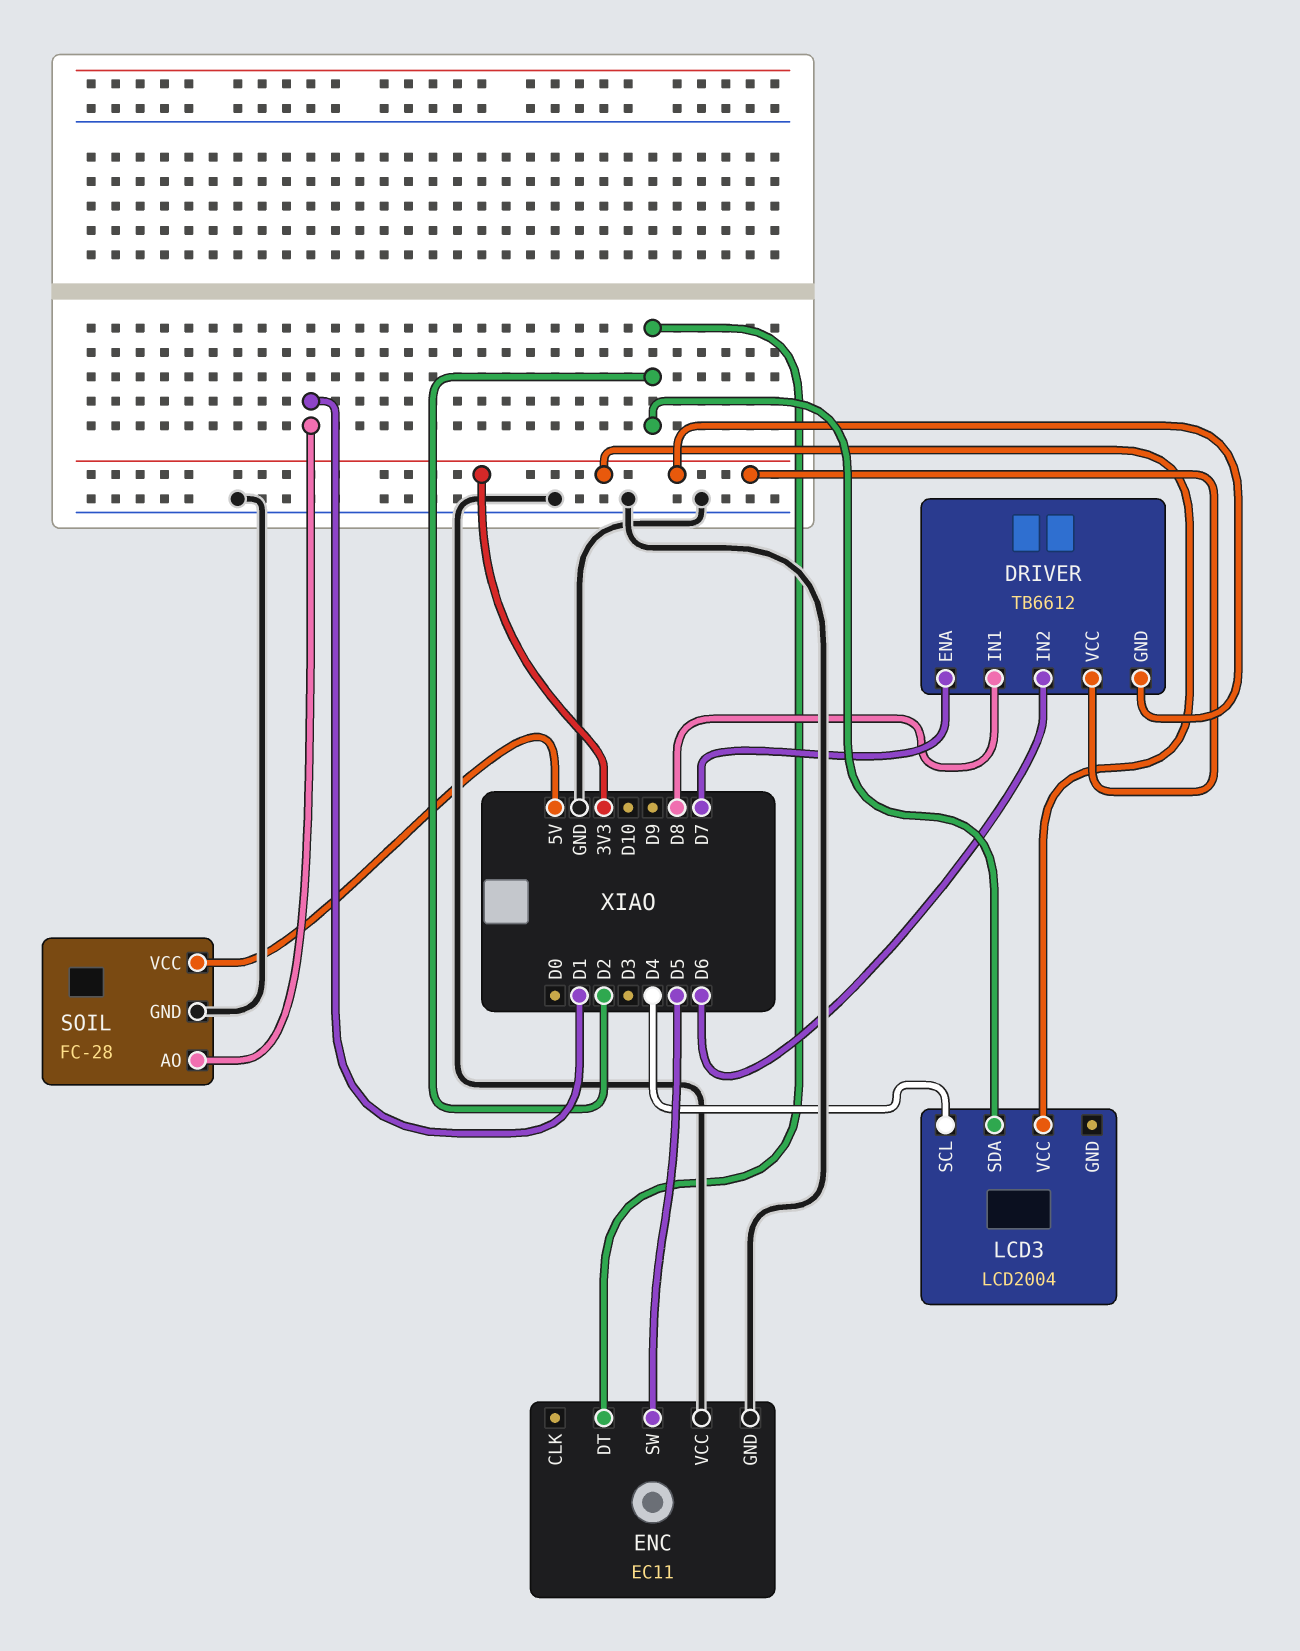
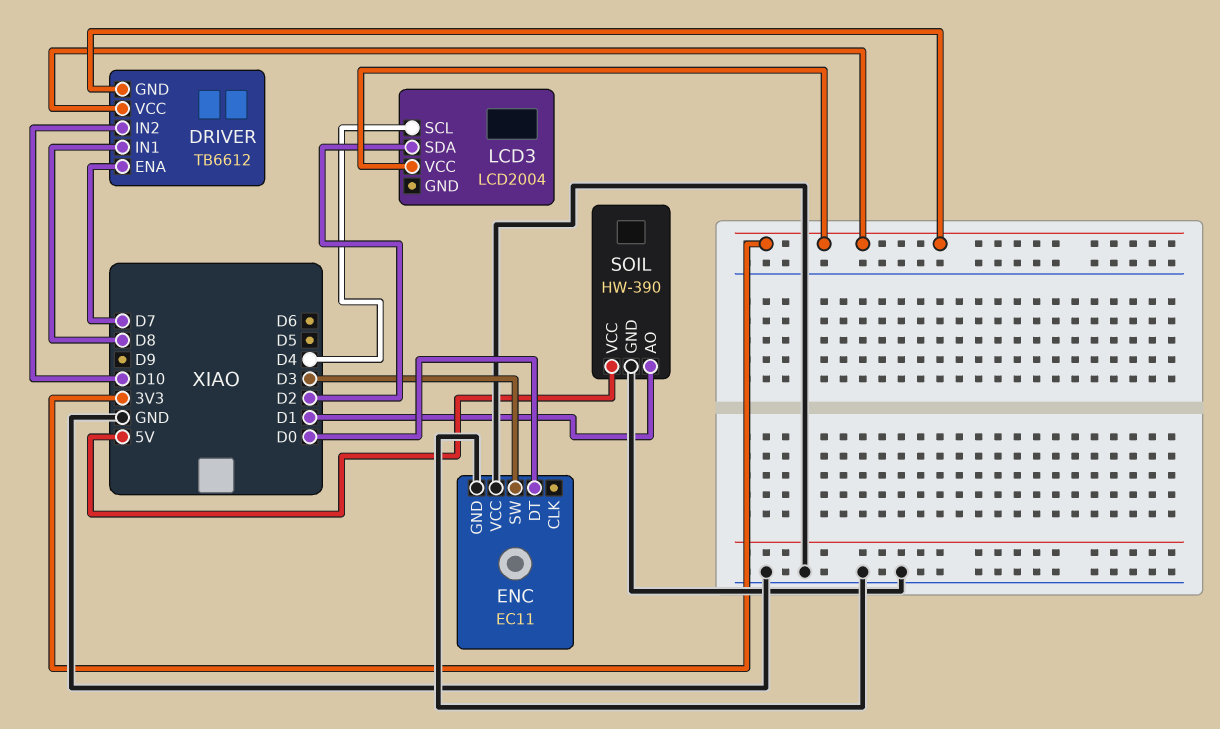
DRIVER pin IN2: D6 -> D10
ENC pin DT: D2 -> D0
ENC pin SW: D5 -> D3
SOIL: FC-28 -> HW-390

